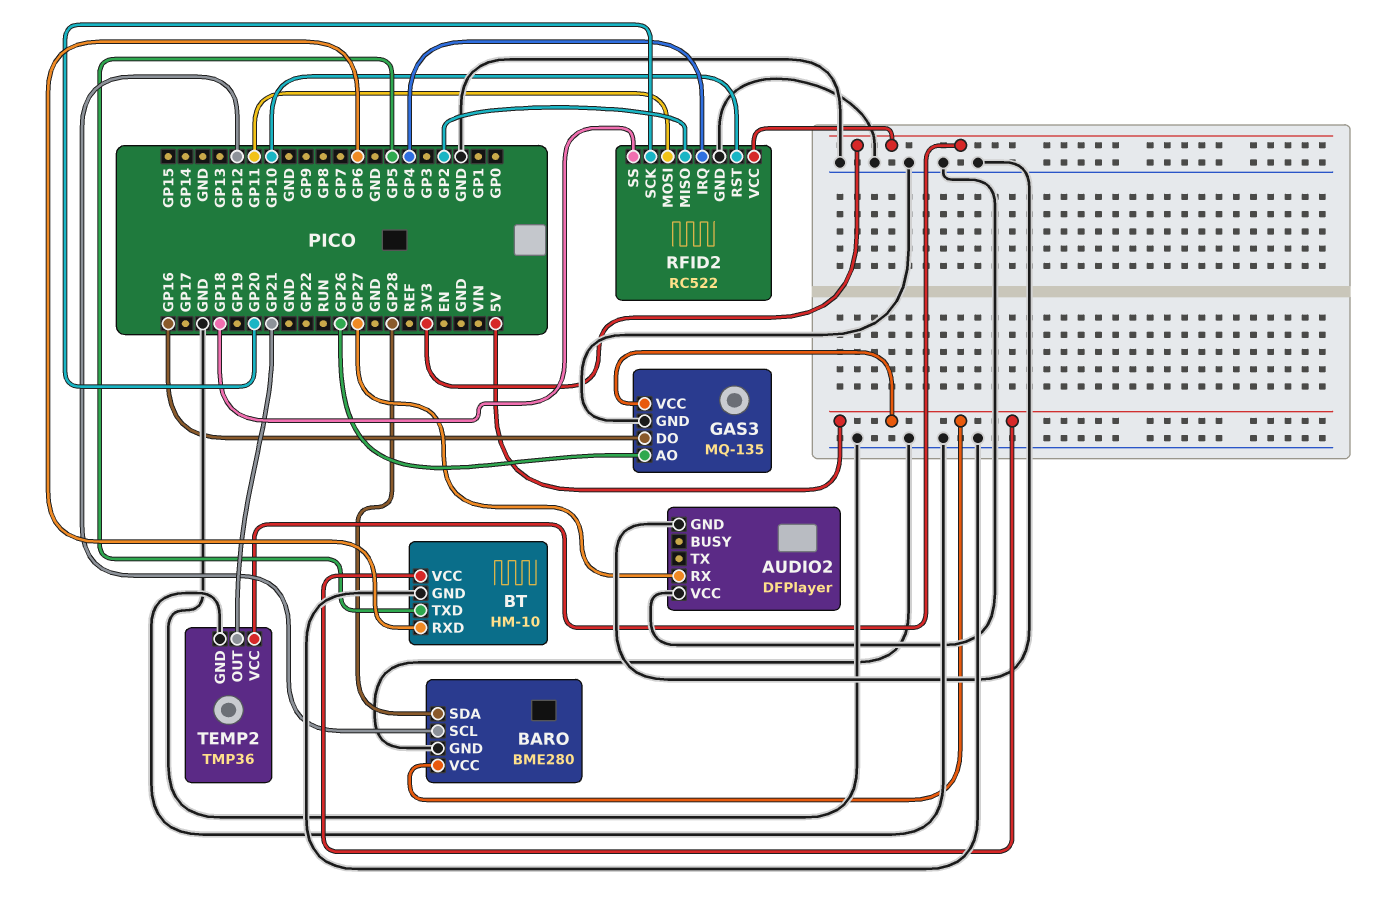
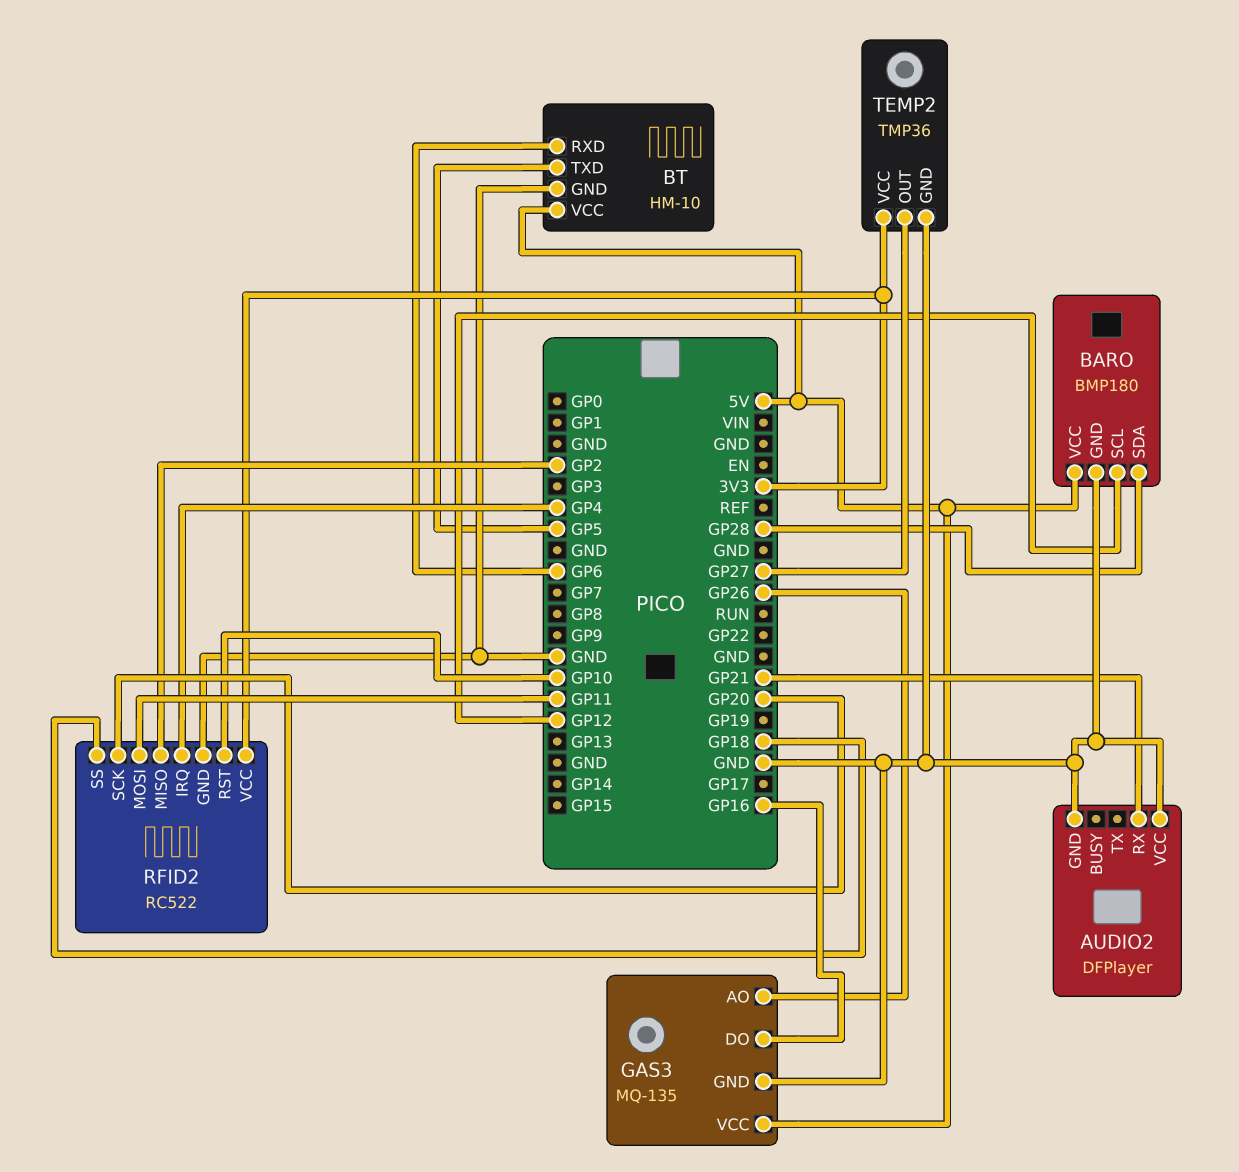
AUDIO2 pin RX: GP27 -> GP21
BARO: BME280 -> BMP180
TEMP2 pin OUT: GP21 -> GP27

